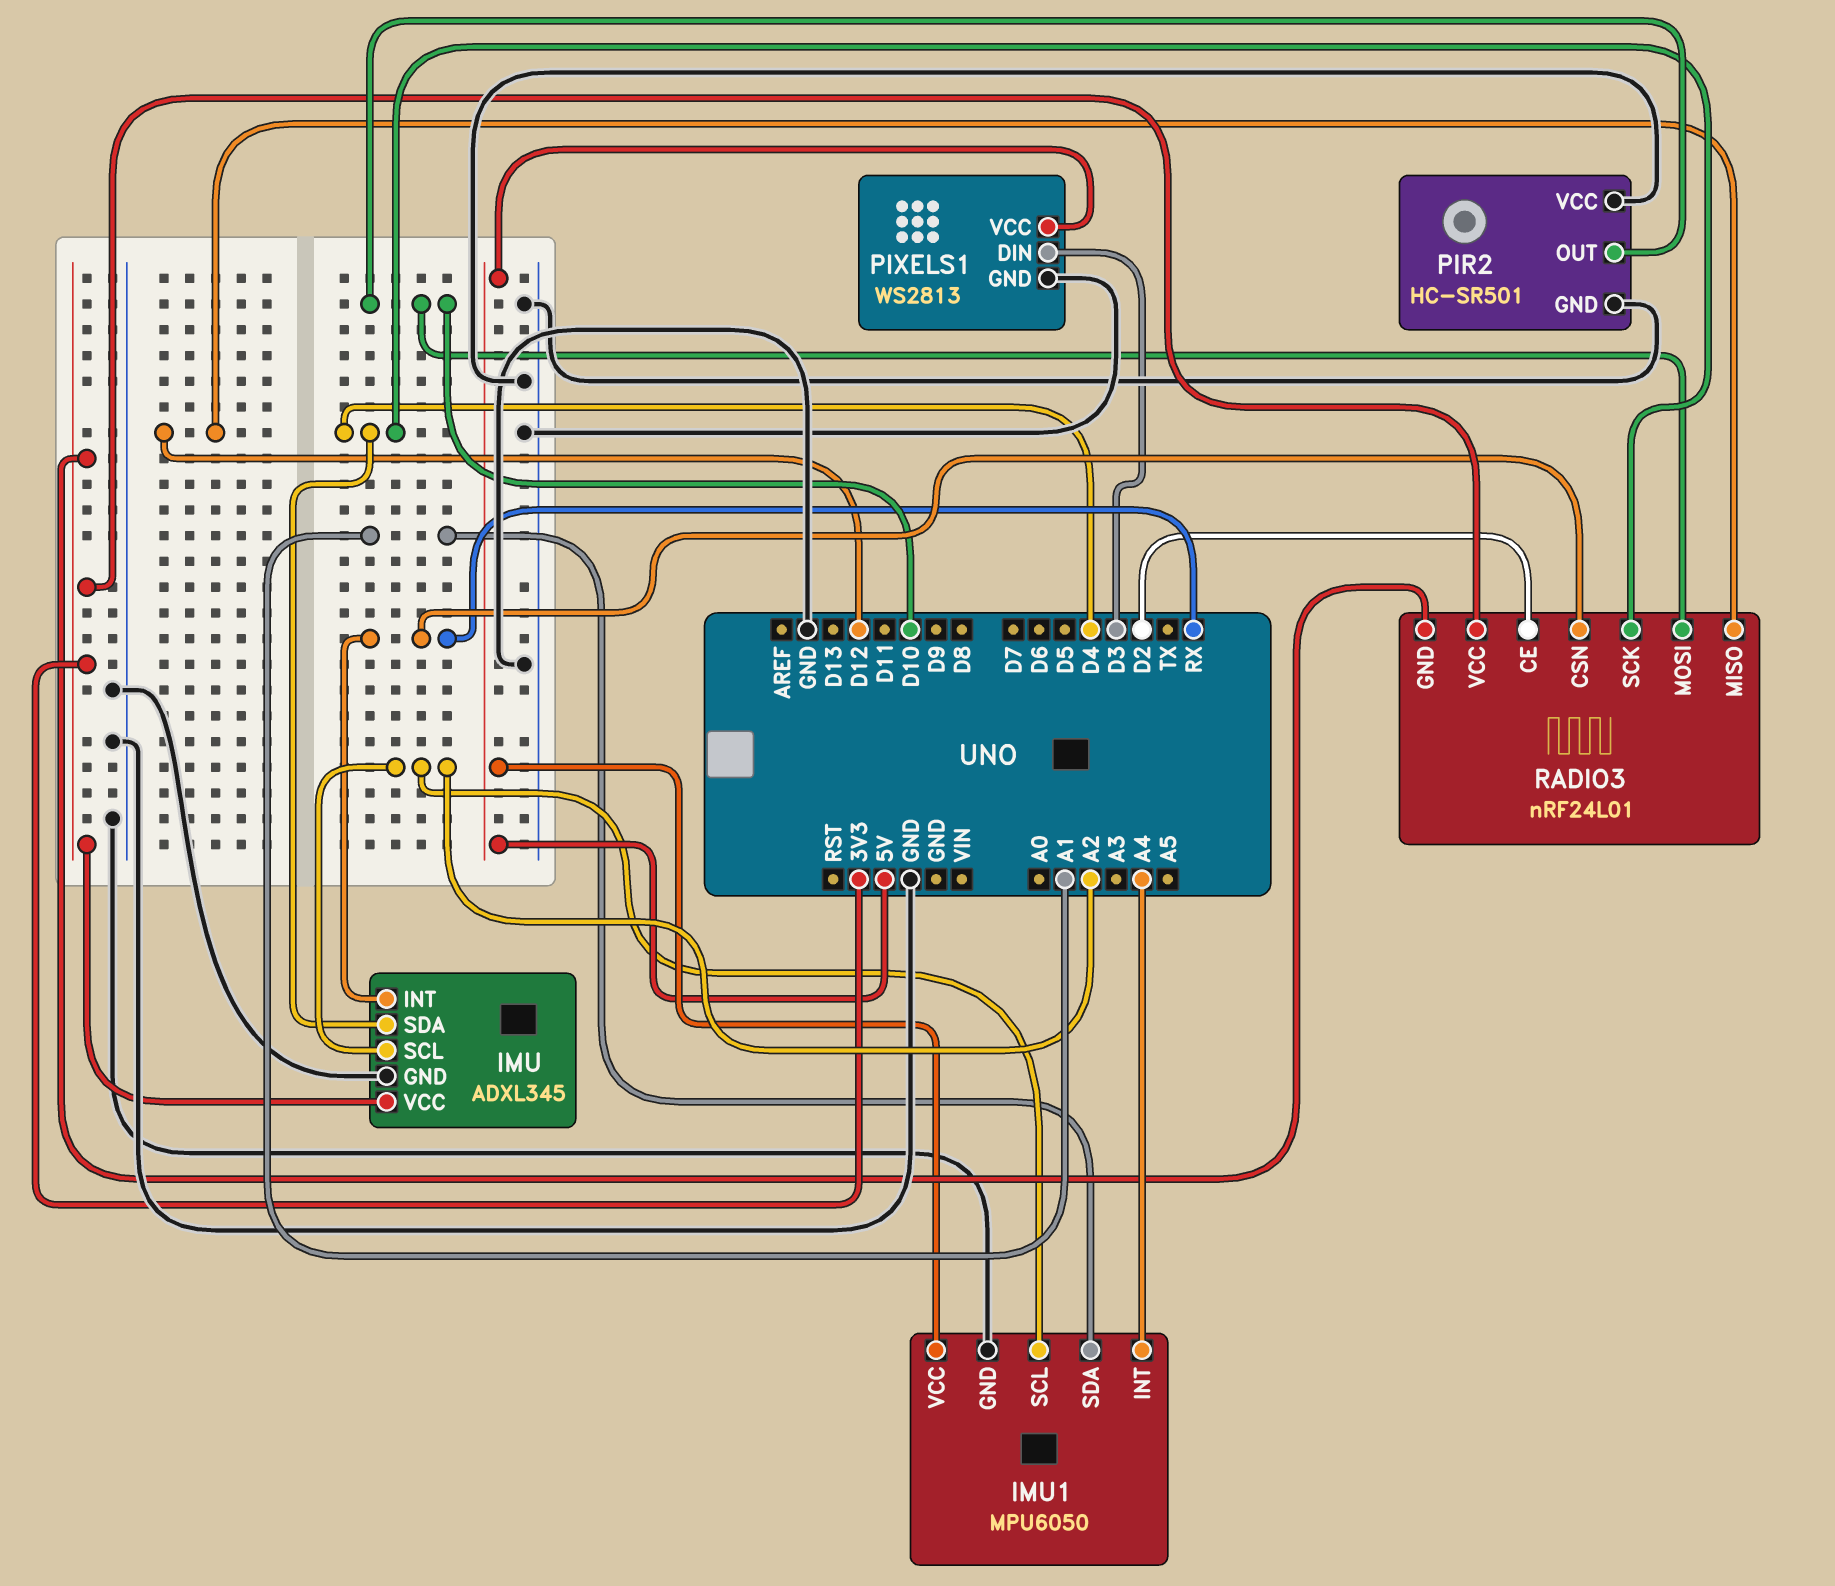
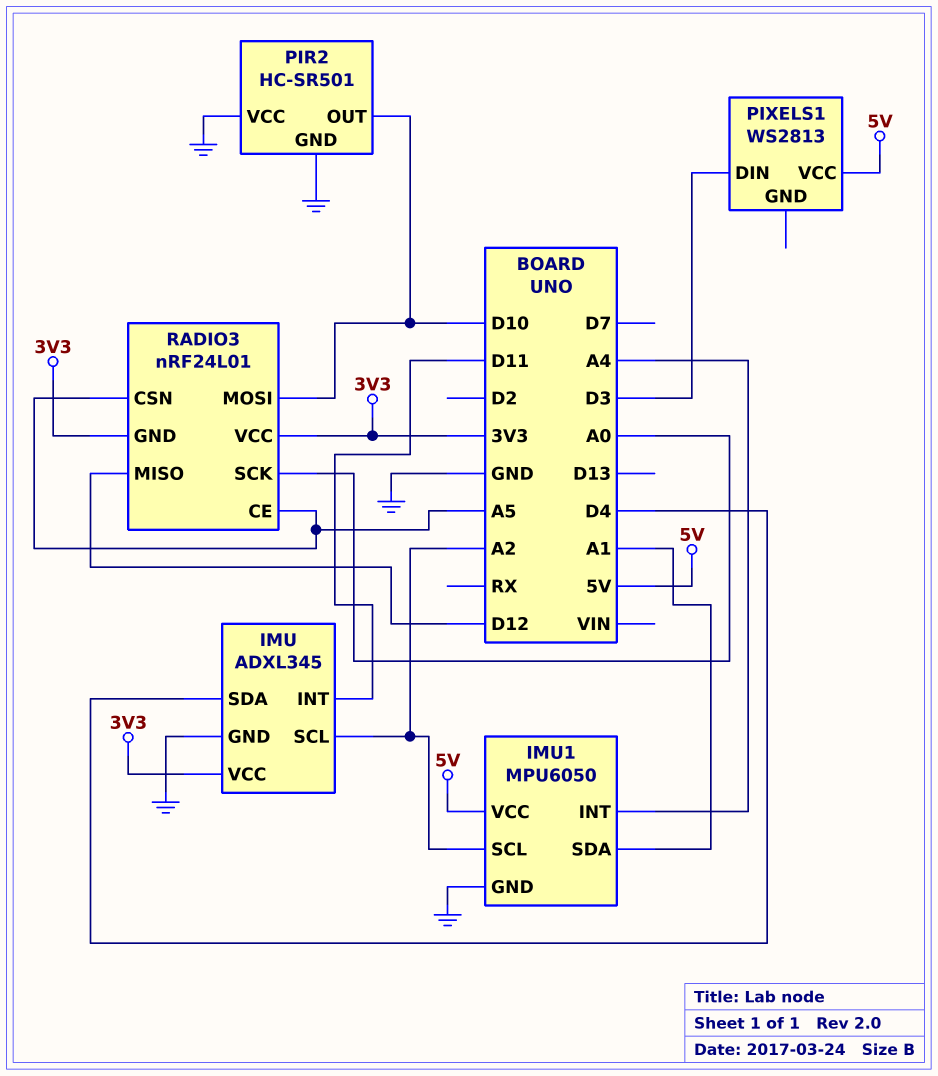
IMU pin INT: RX -> D11
PIXELS1 pin GND: GND -> none
RADIO3 pin CE: D2 -> A5
RADIO3 pin CSN: RX -> A5
RADIO3 pin SCK: D4 -> A0

